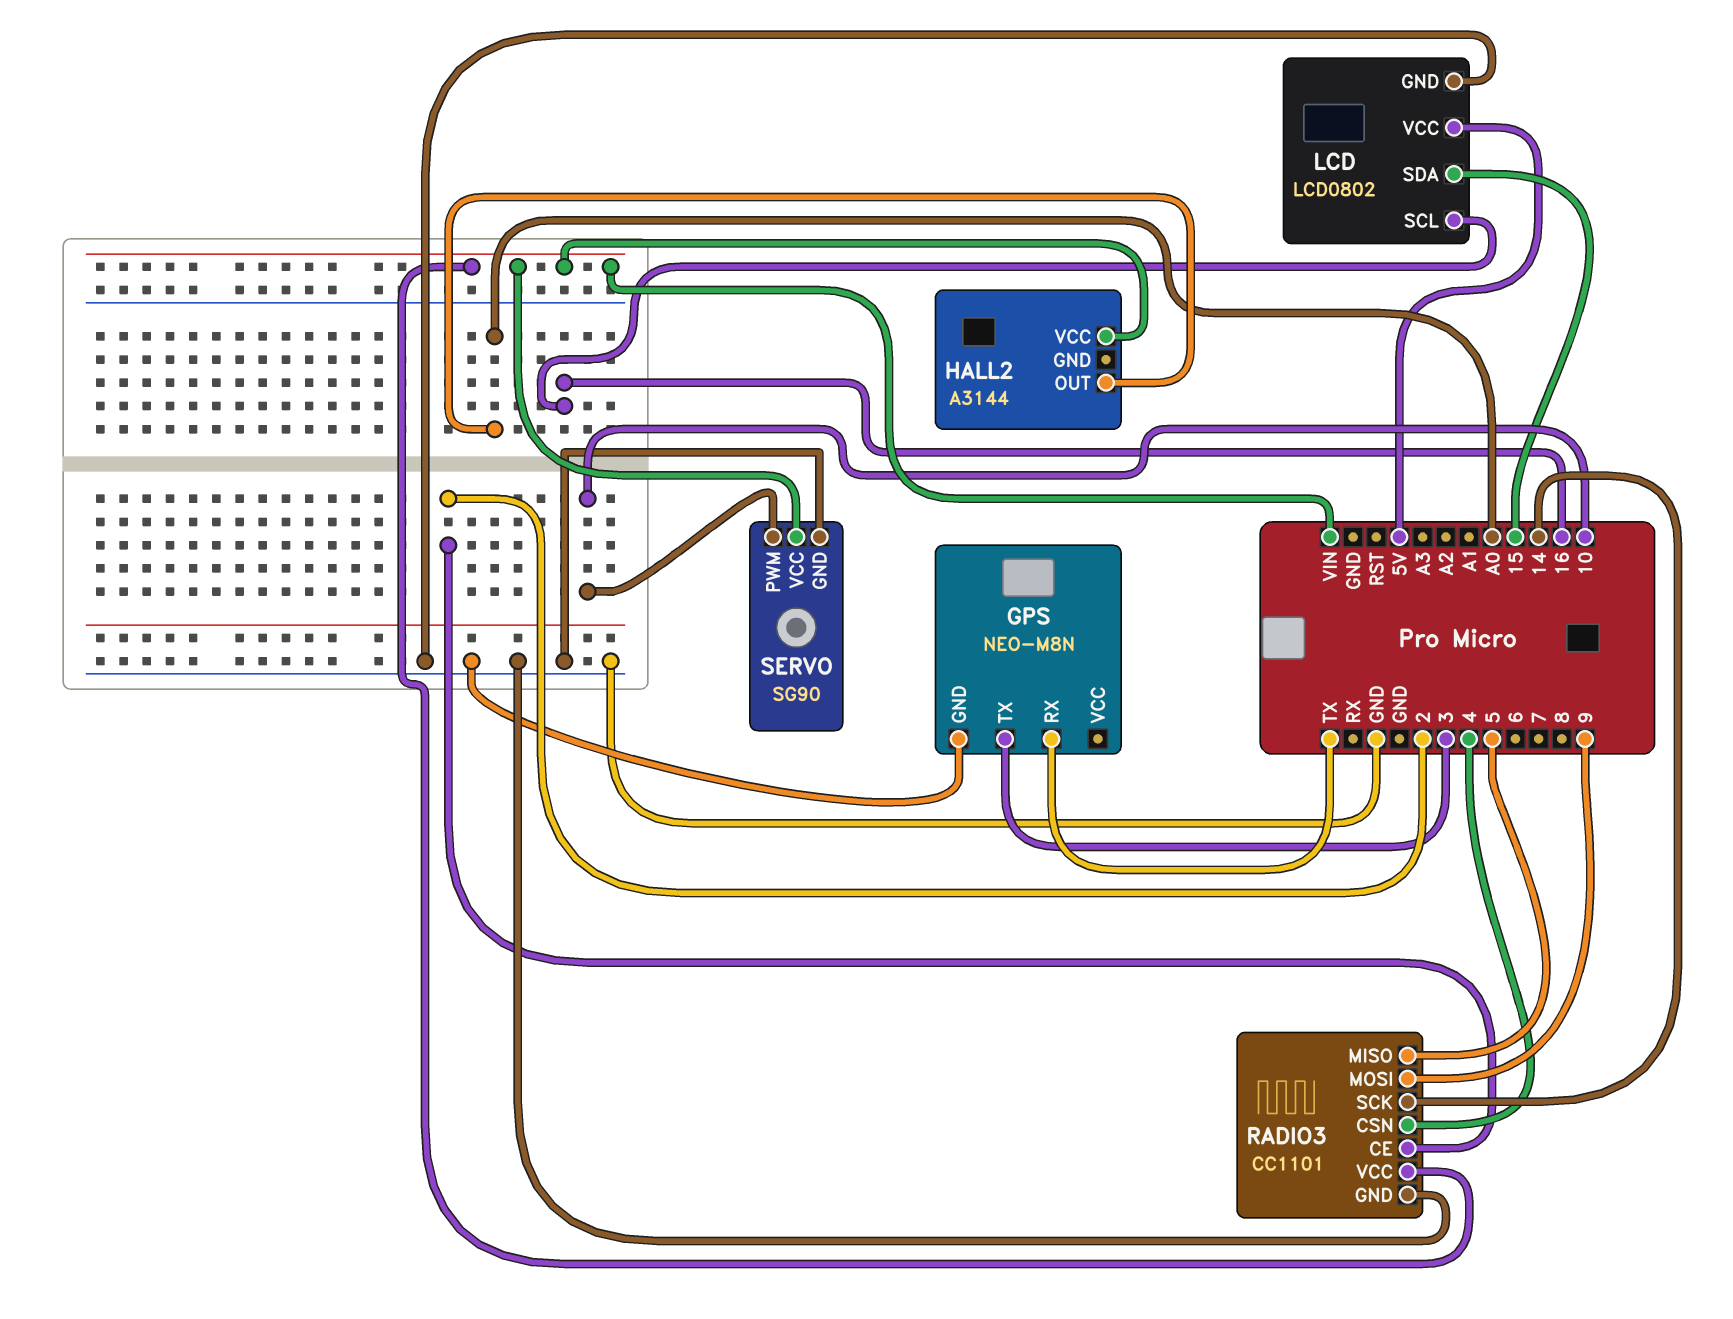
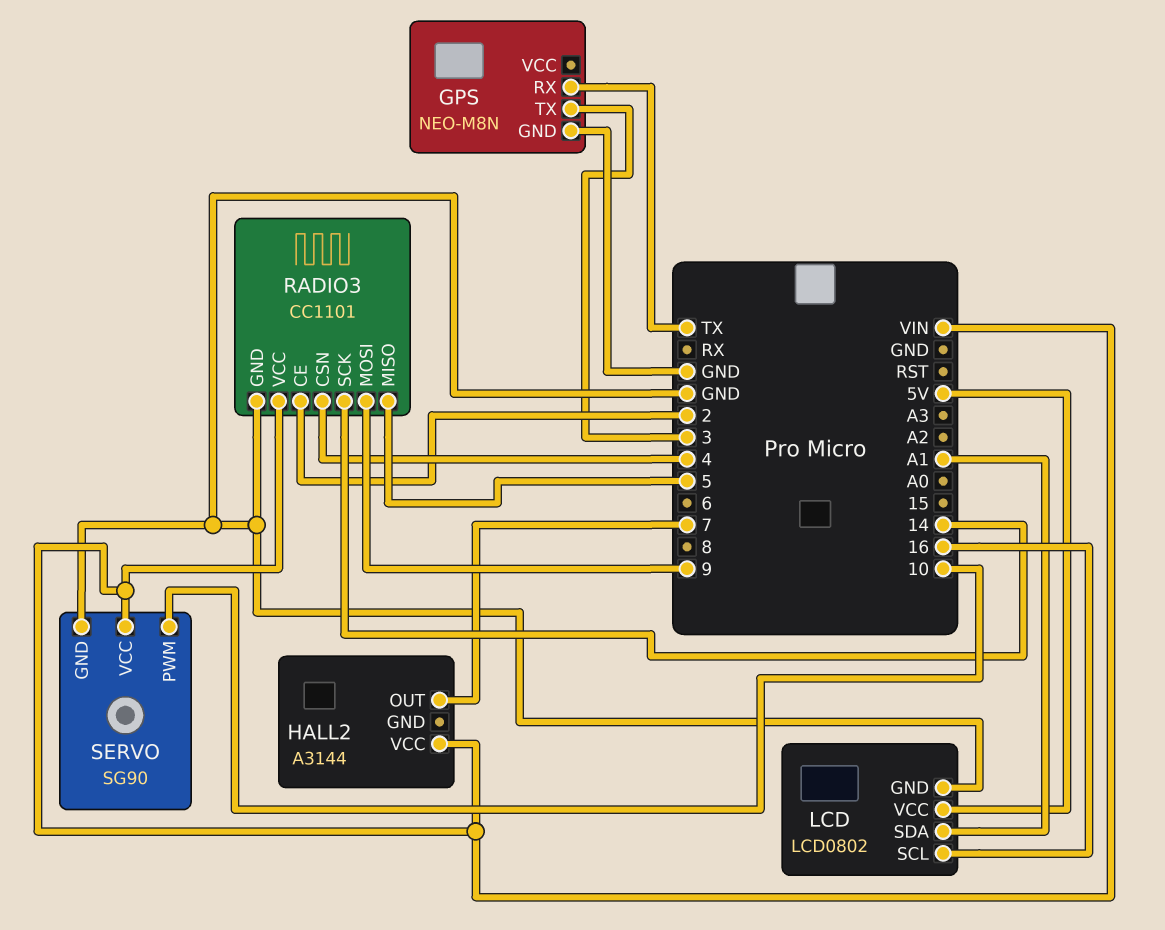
HALL2 pin OUT: A0 -> 7
LCD pin SDA: 15 -> A1

